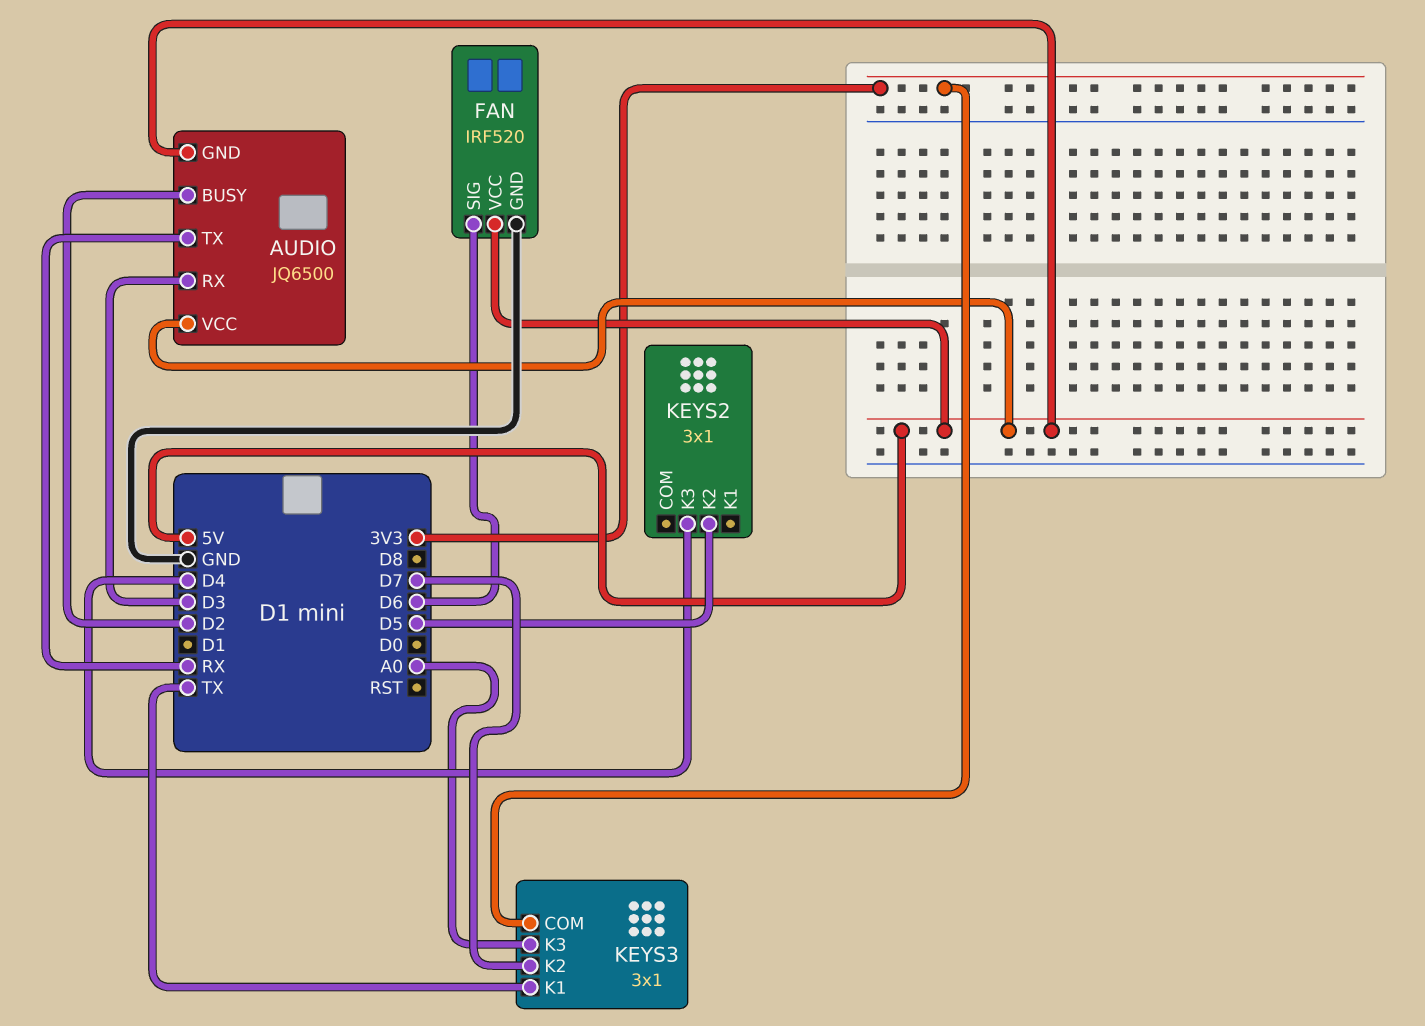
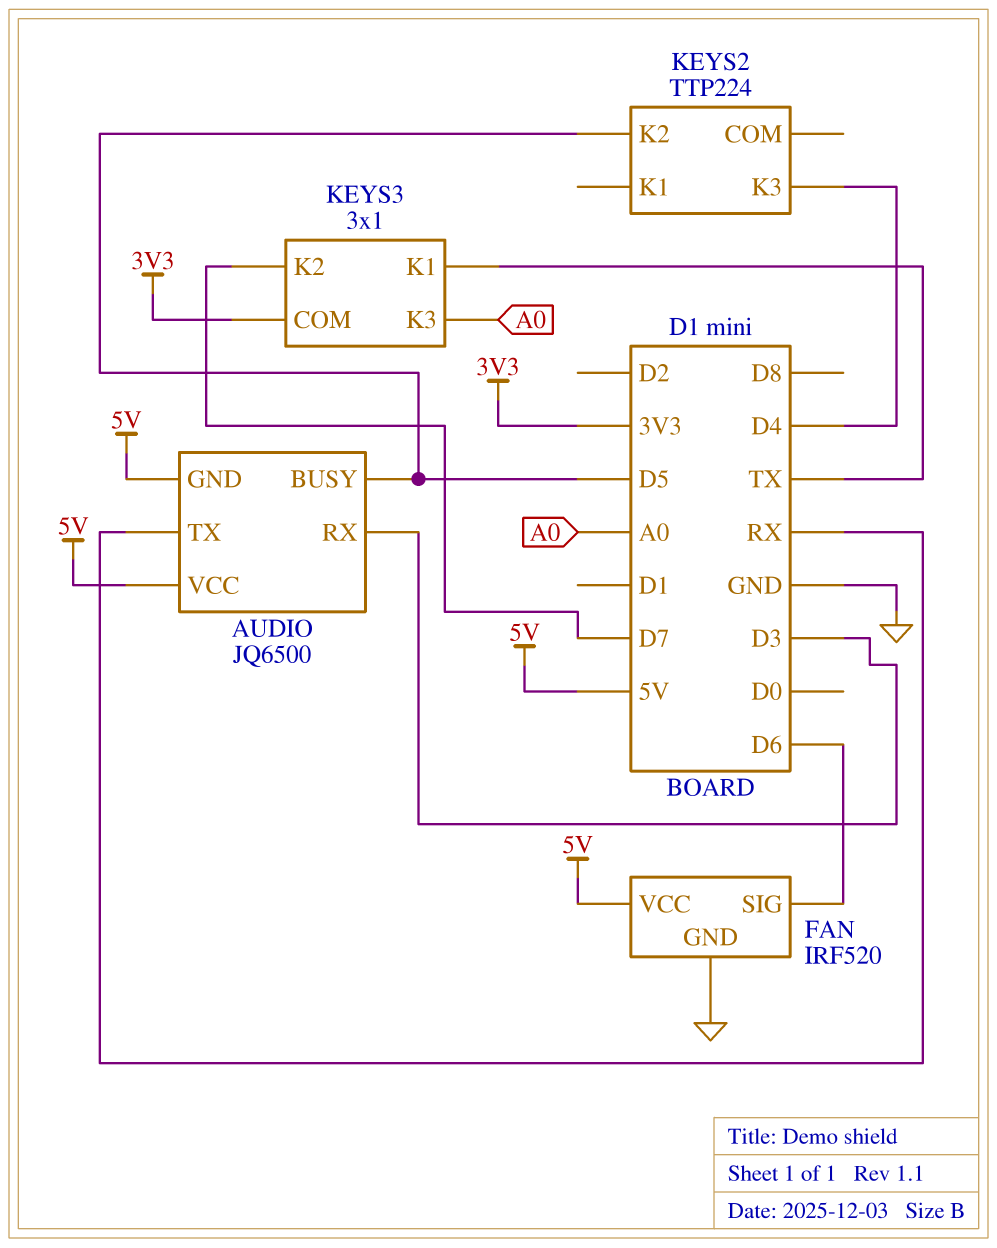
AUDIO pin BUSY: D2 -> D5
KEYS2: 3x1 -> TTP224

